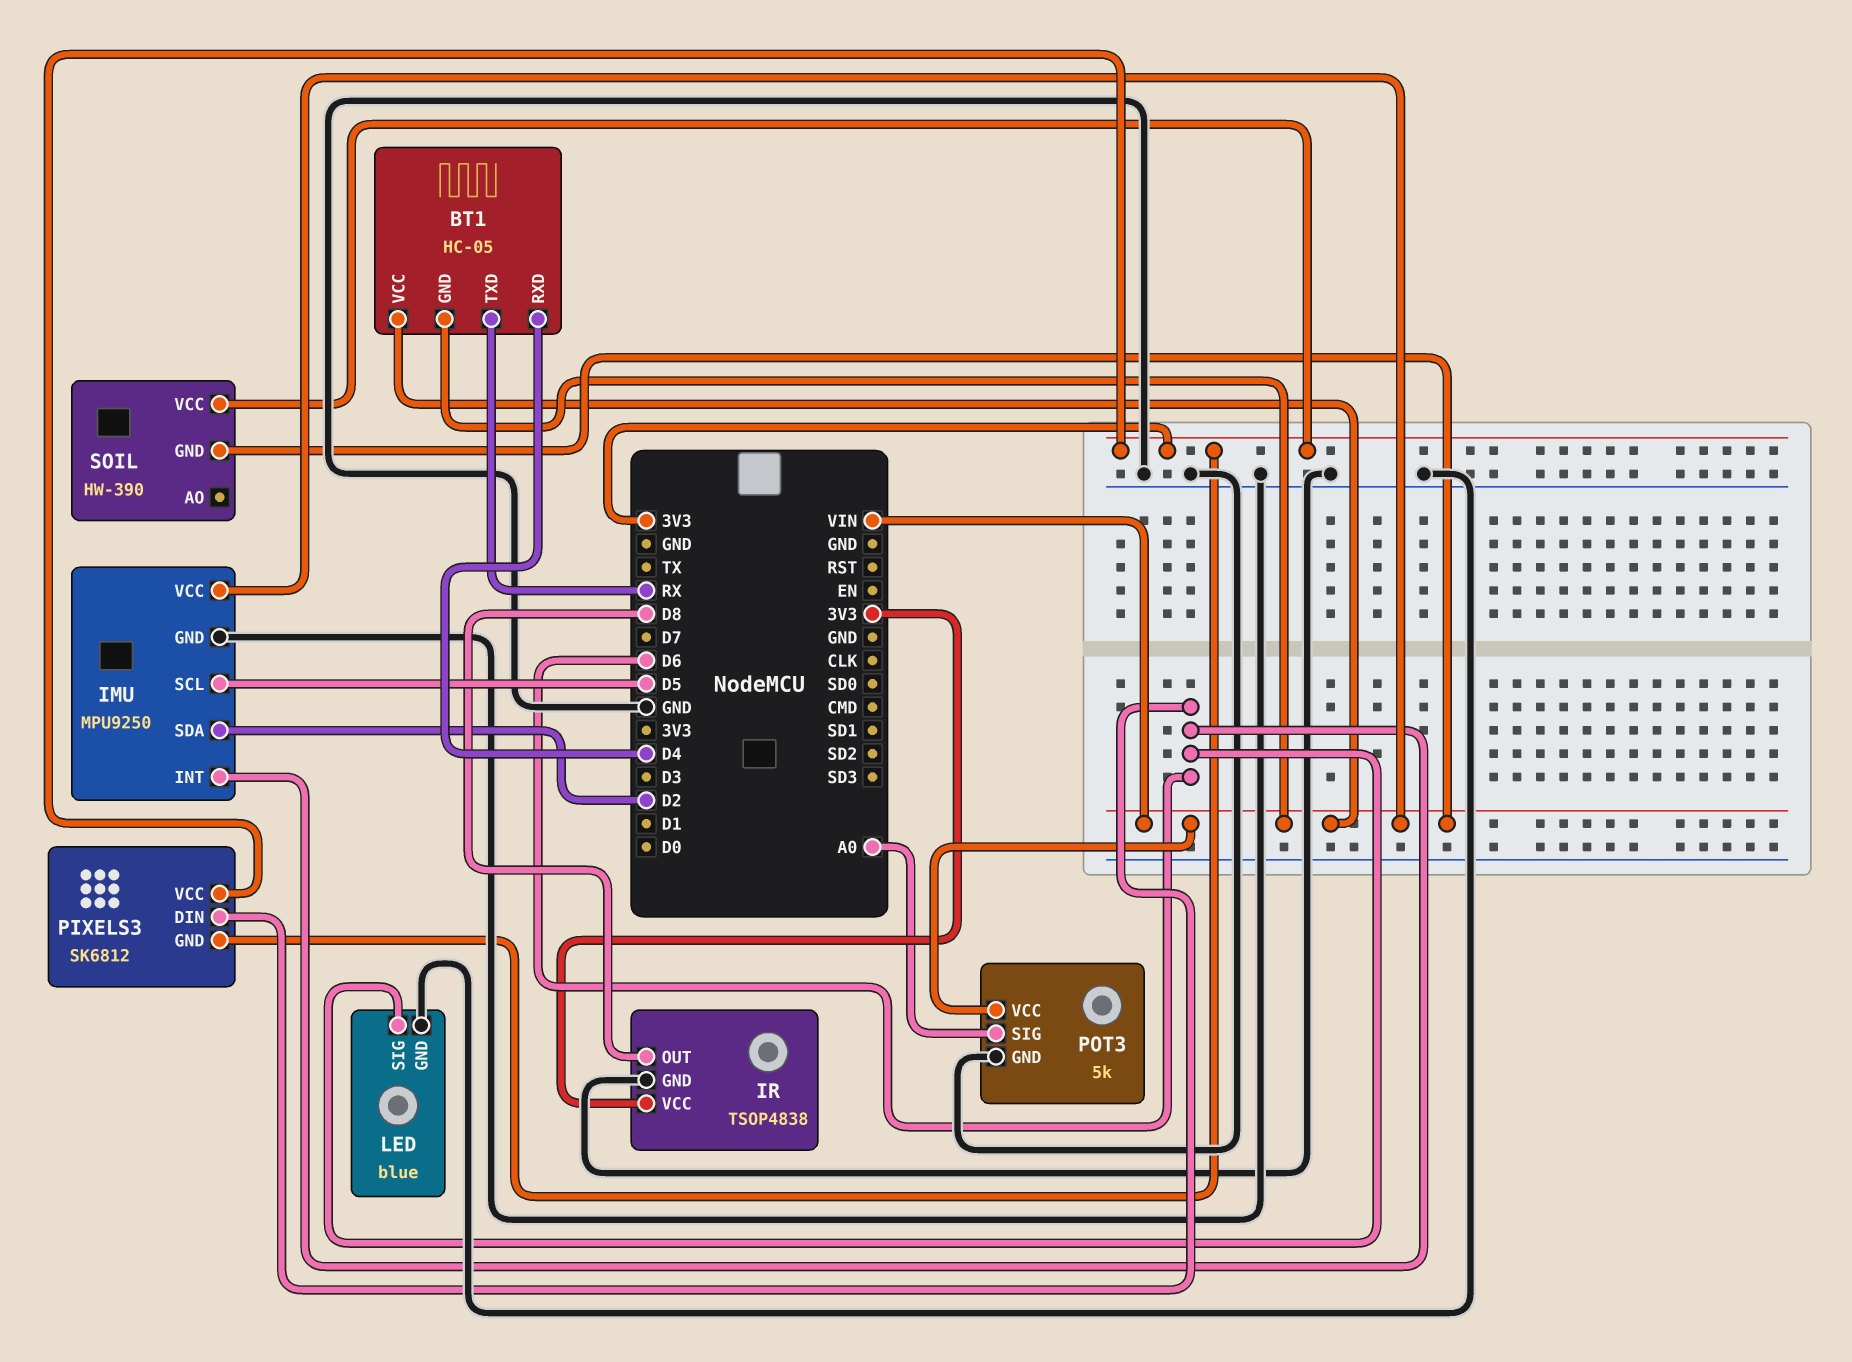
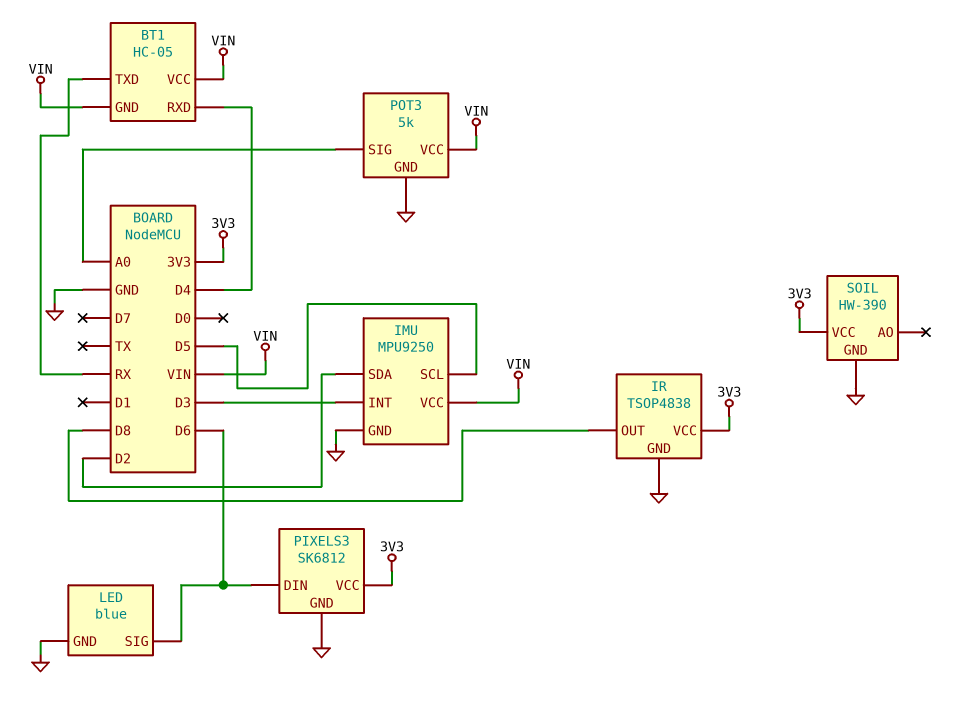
IMU pin INT: D6 -> D3
PIXELS3 pin GND: 3V3 -> GND
SOIL pin GND: VIN -> GND

